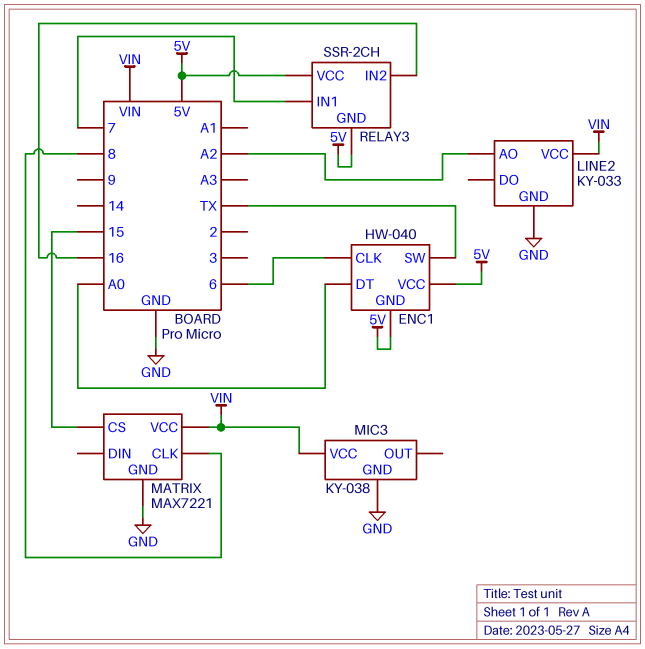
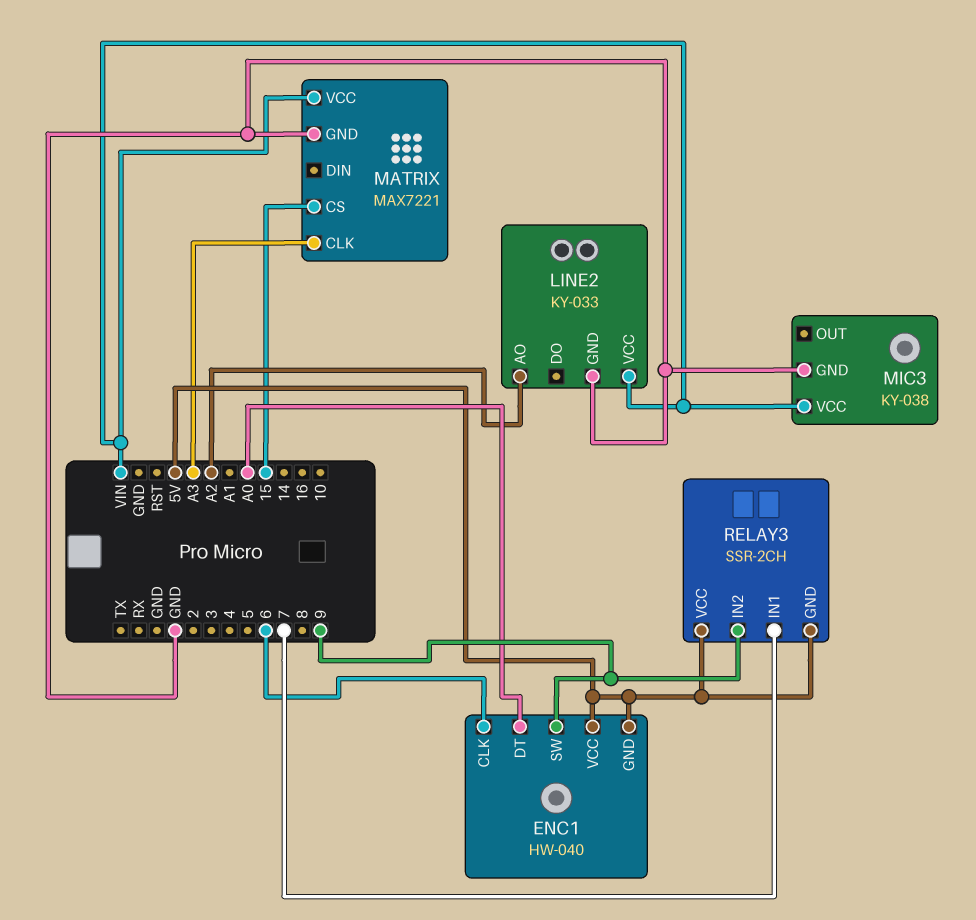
ENC1 pin SW: TX -> 9
MATRIX pin CLK: 8 -> A3
RELAY3 pin IN2: 16 -> 9

